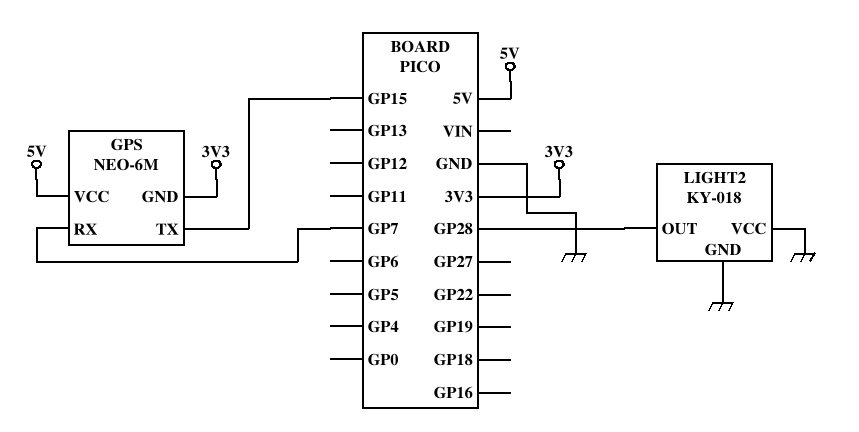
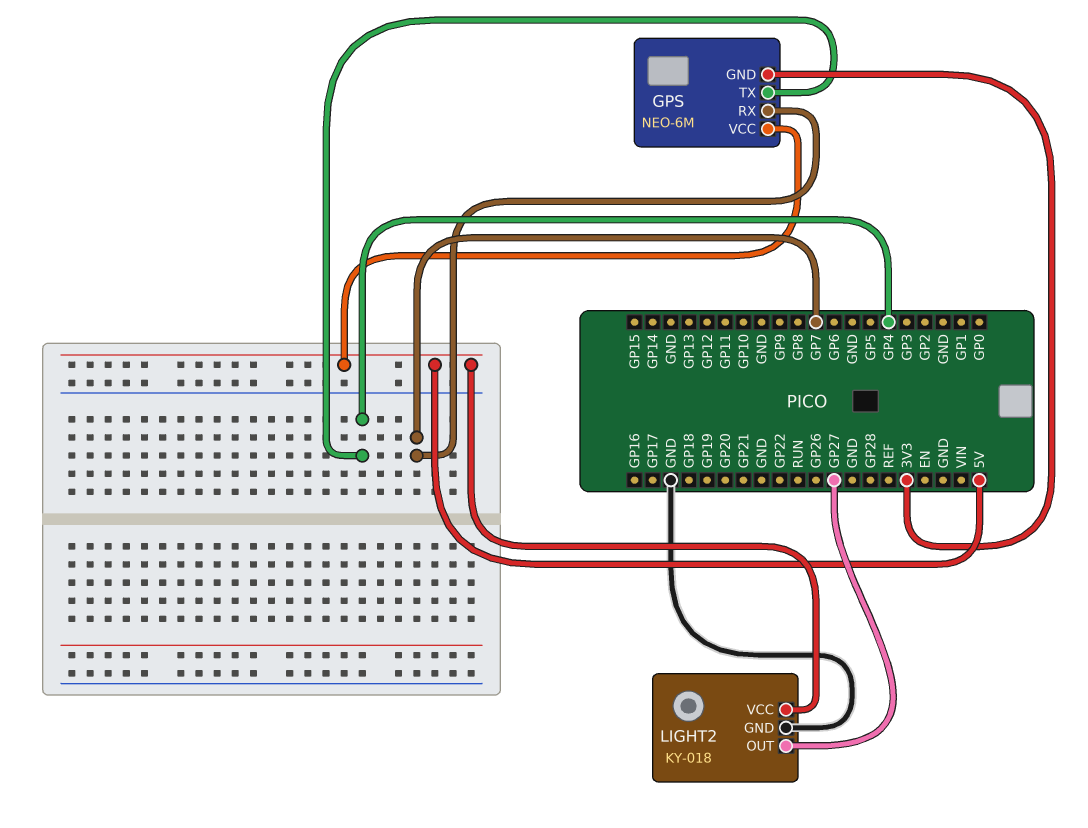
GPS pin TX: GP15 -> GP4
LIGHT2 pin OUT: GP28 -> GP27
LIGHT2 pin VCC: GND -> 5V

